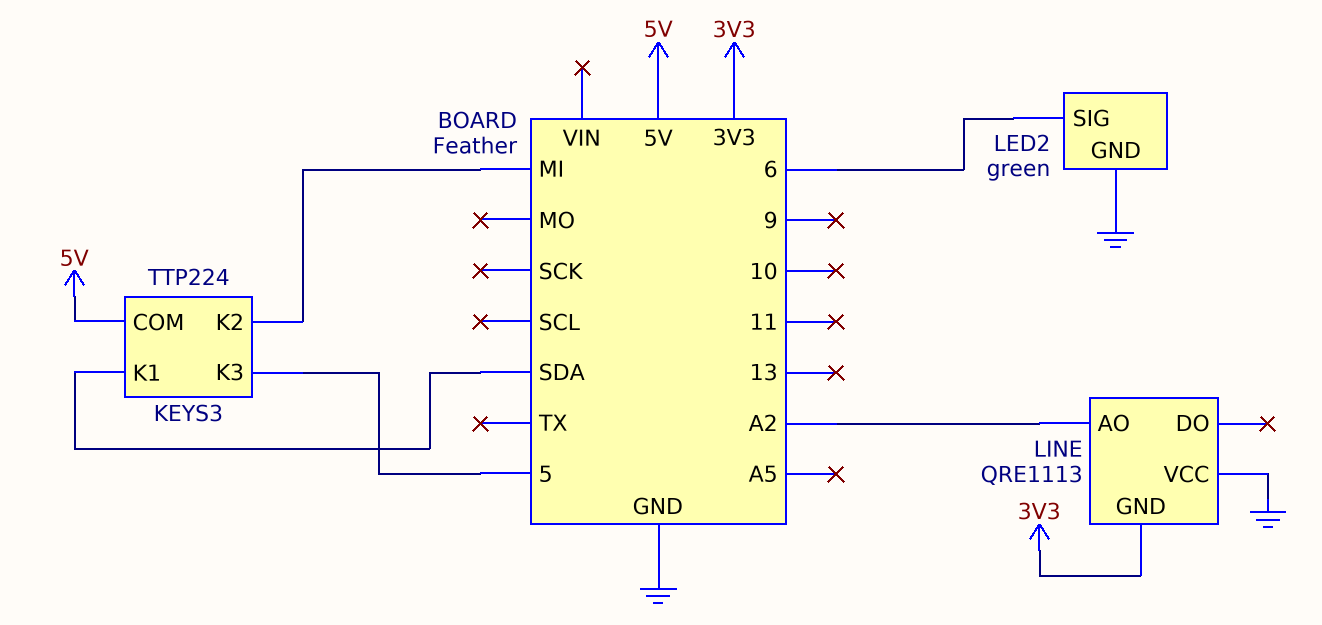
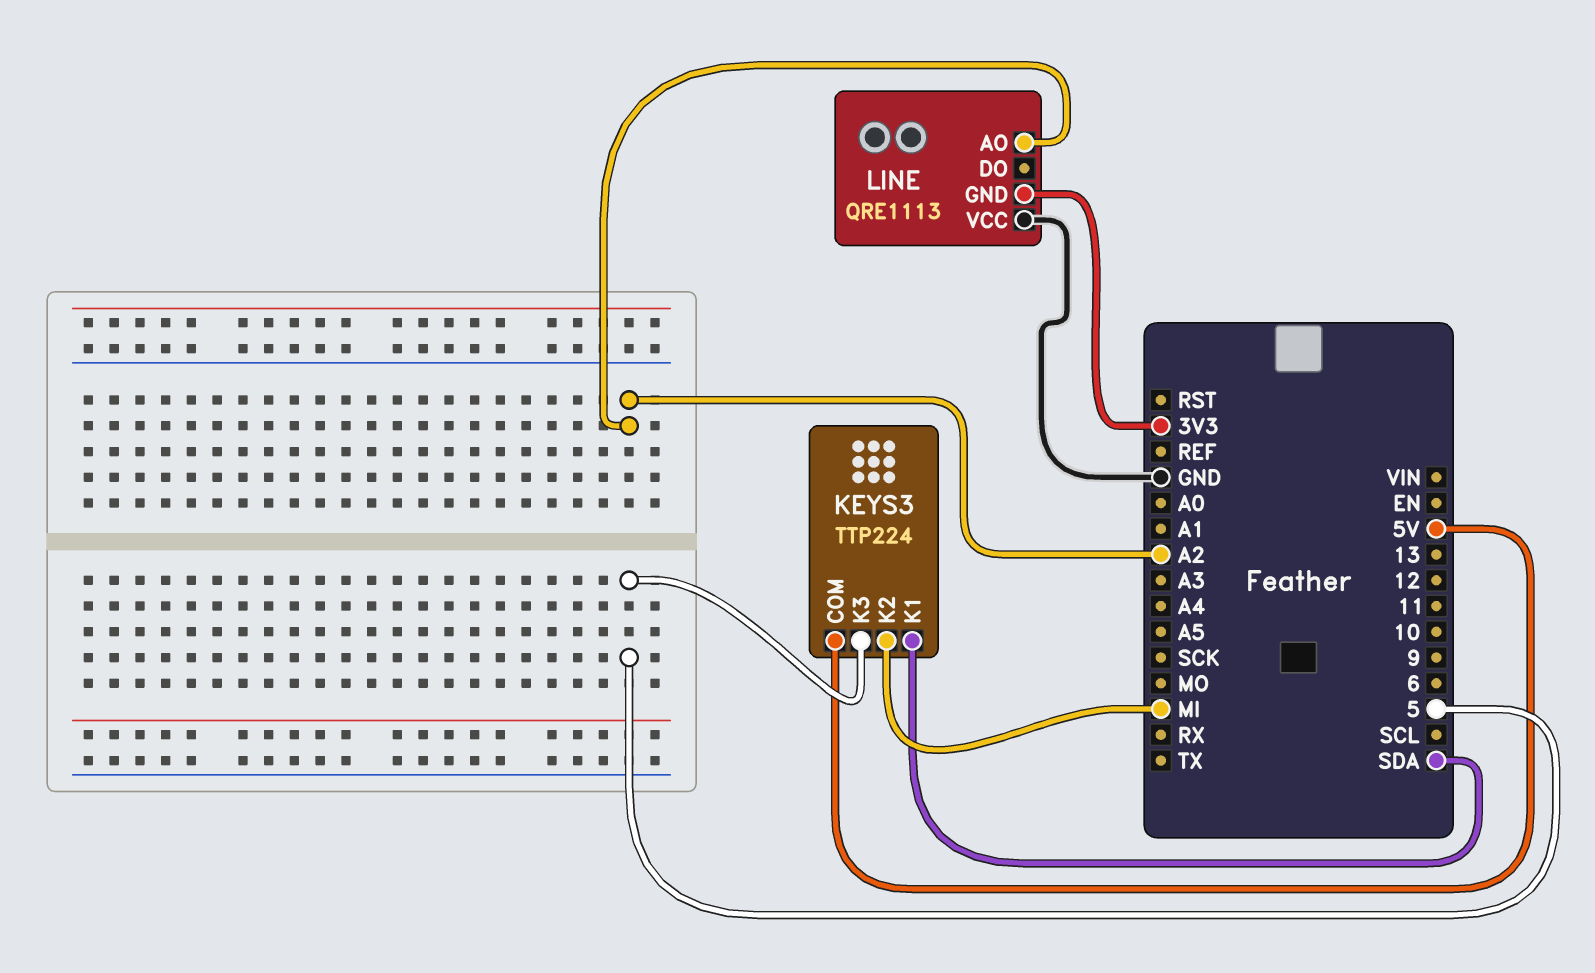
LED2: green -> none
LED2 pin GND: GND -> none
LED2 pin SIG: 6 -> none

